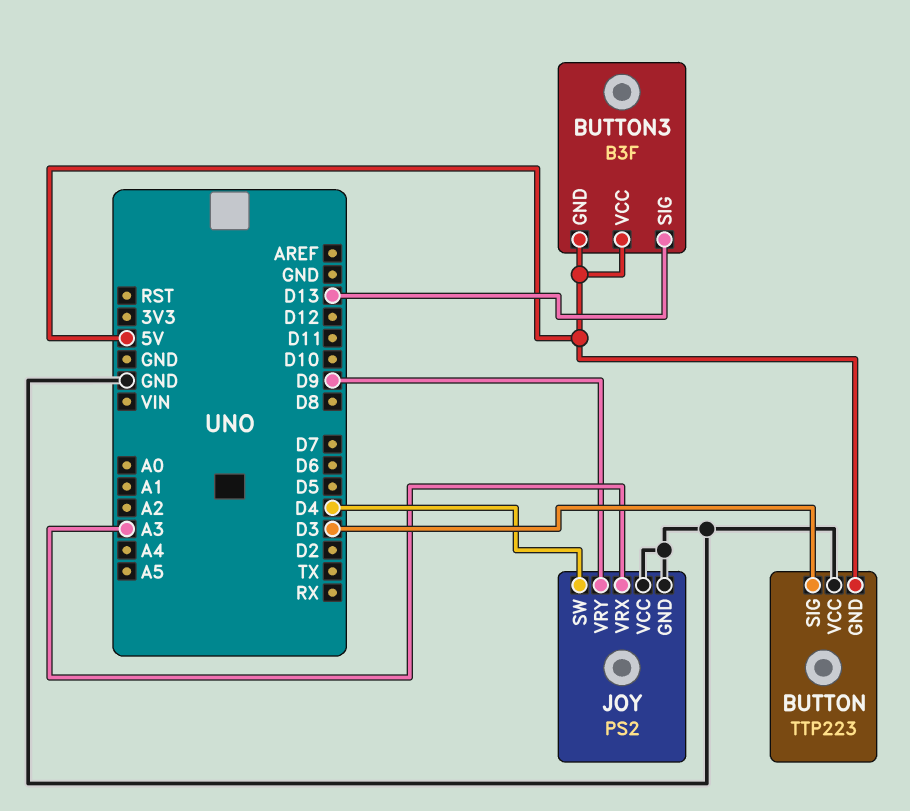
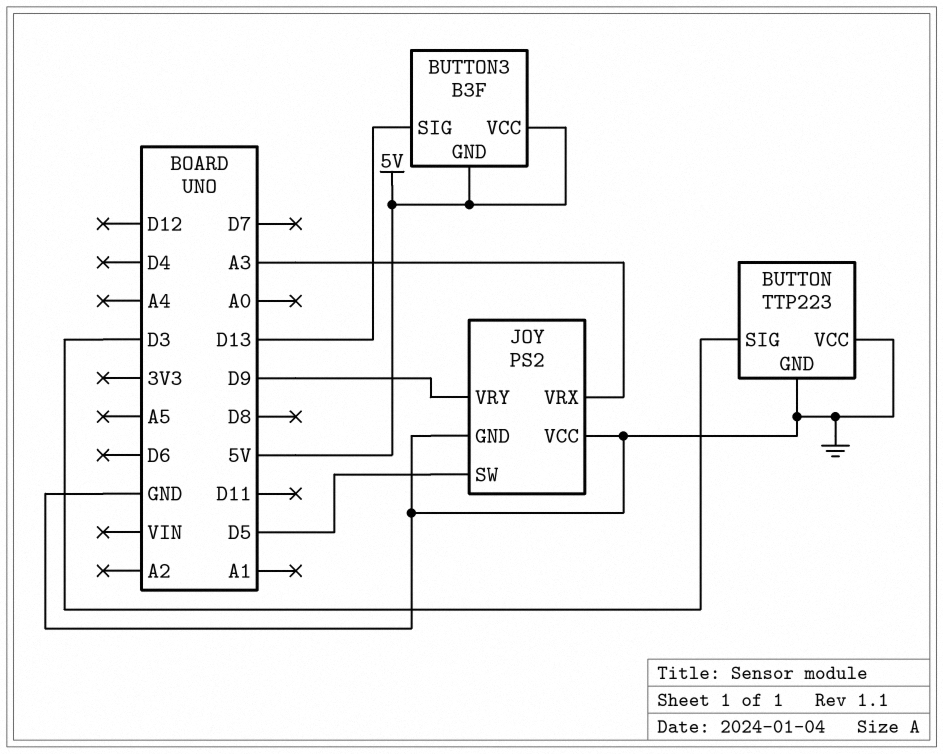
BUTTON pin GND: 5V -> GND
JOY pin SW: D4 -> D5

